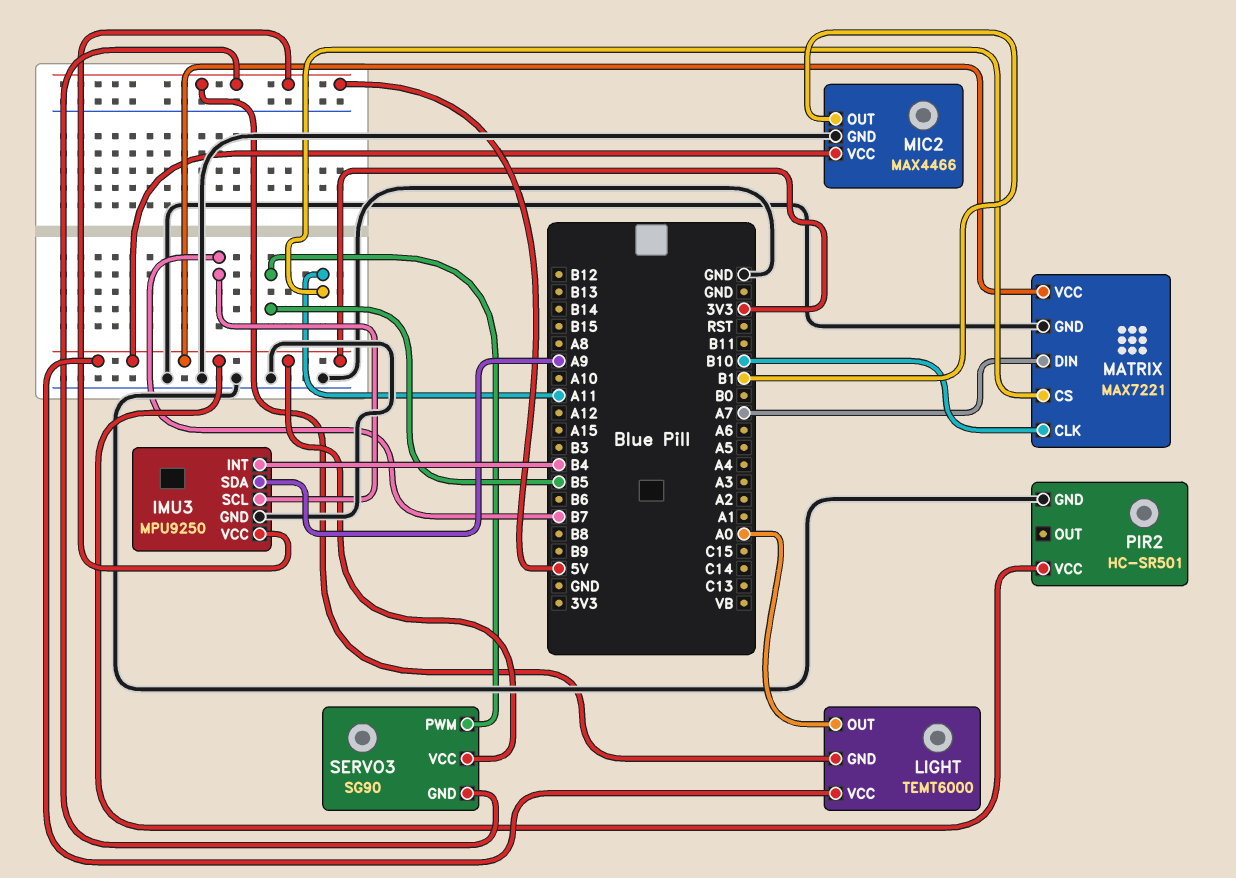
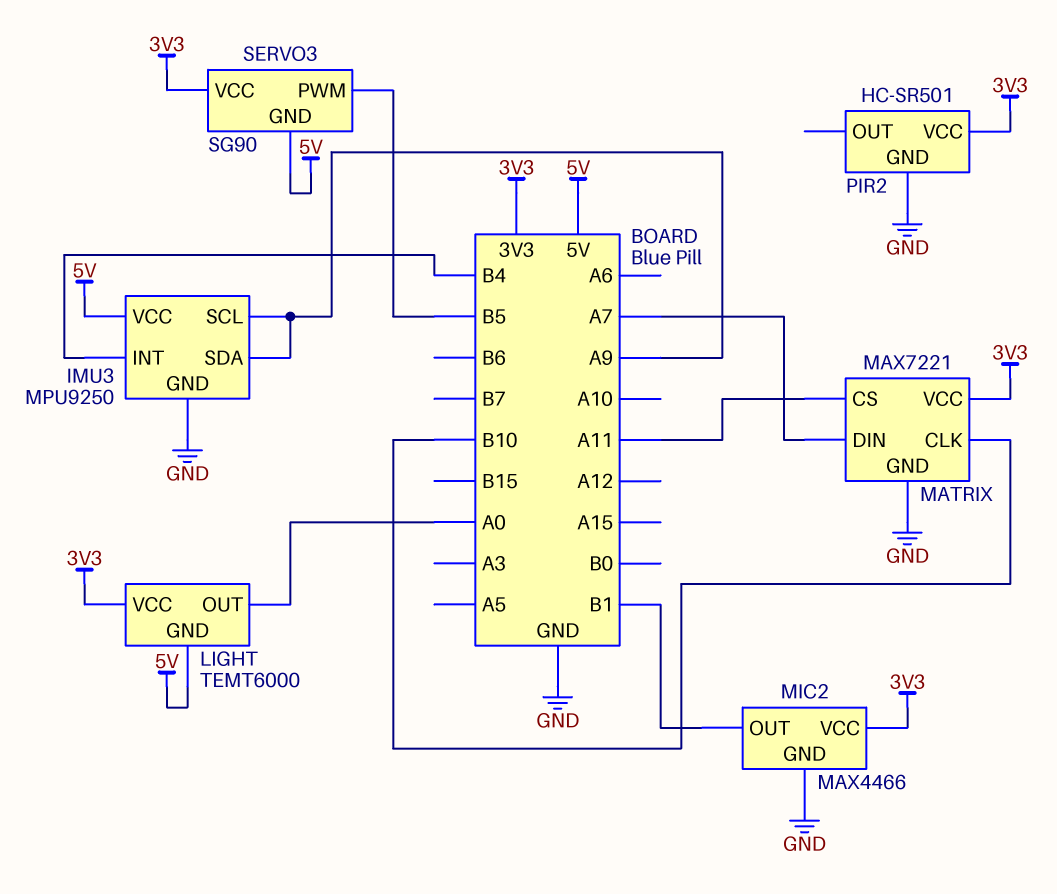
IMU3 pin SCL: B7 -> A9

